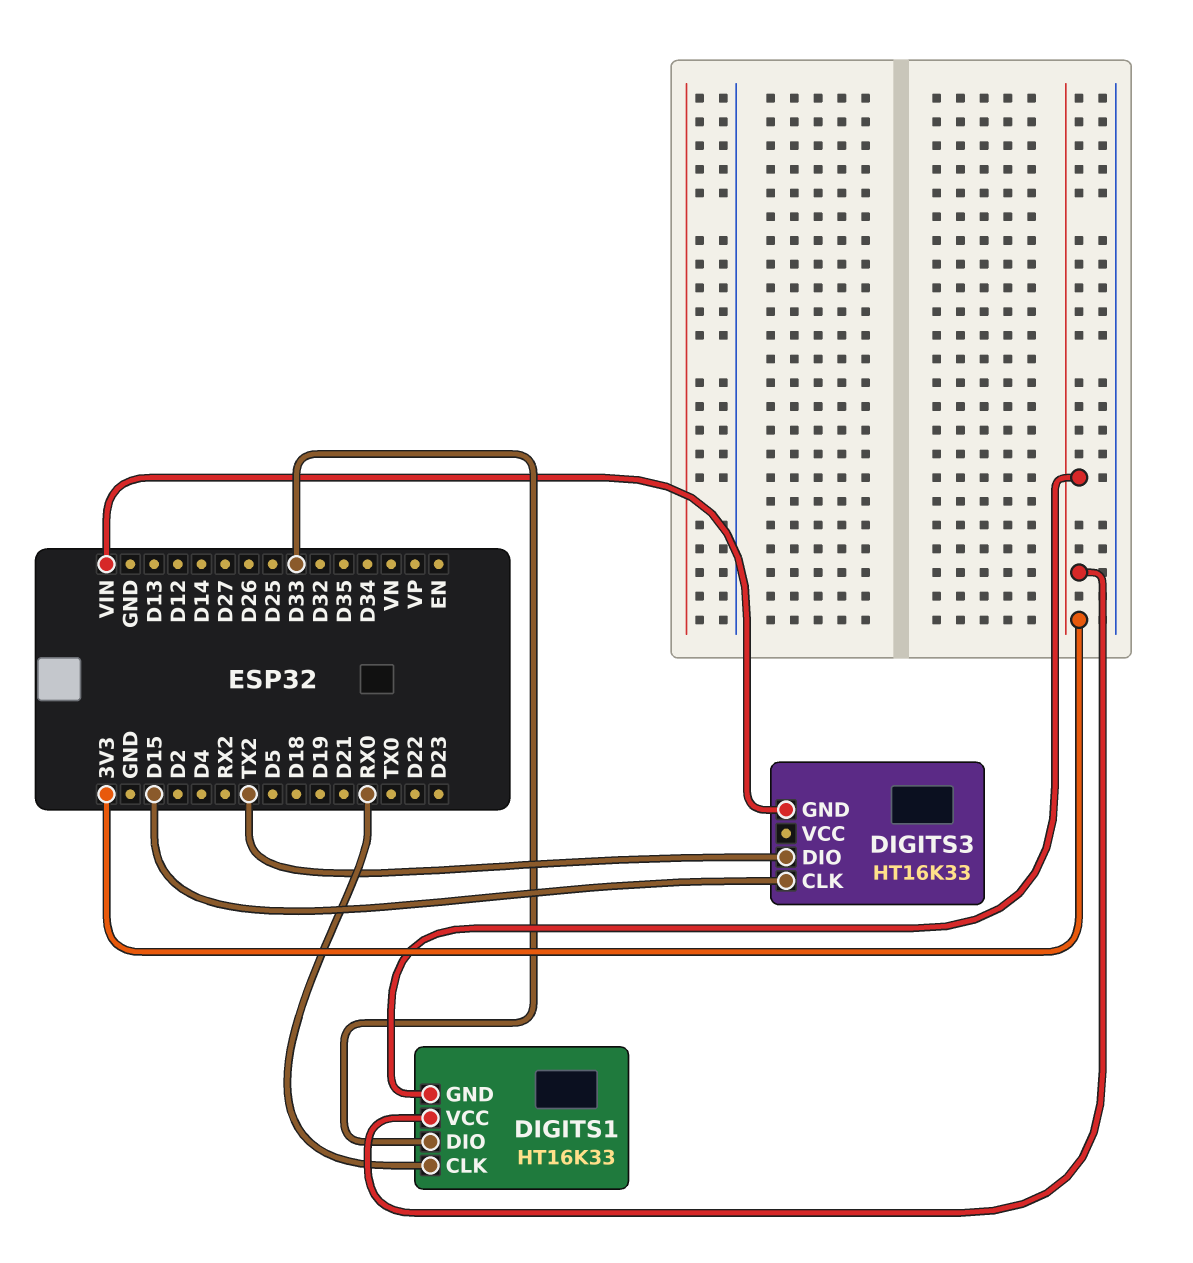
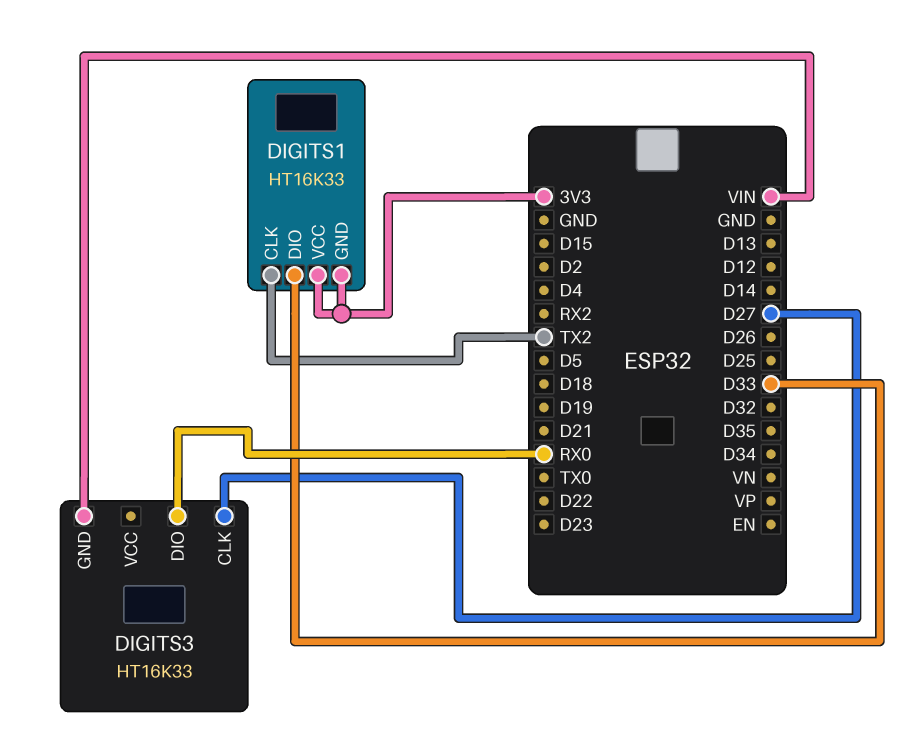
DIGITS1 pin CLK: RX0 -> TX2
DIGITS3 pin CLK: D15 -> D27
DIGITS3 pin DIO: TX2 -> RX0

